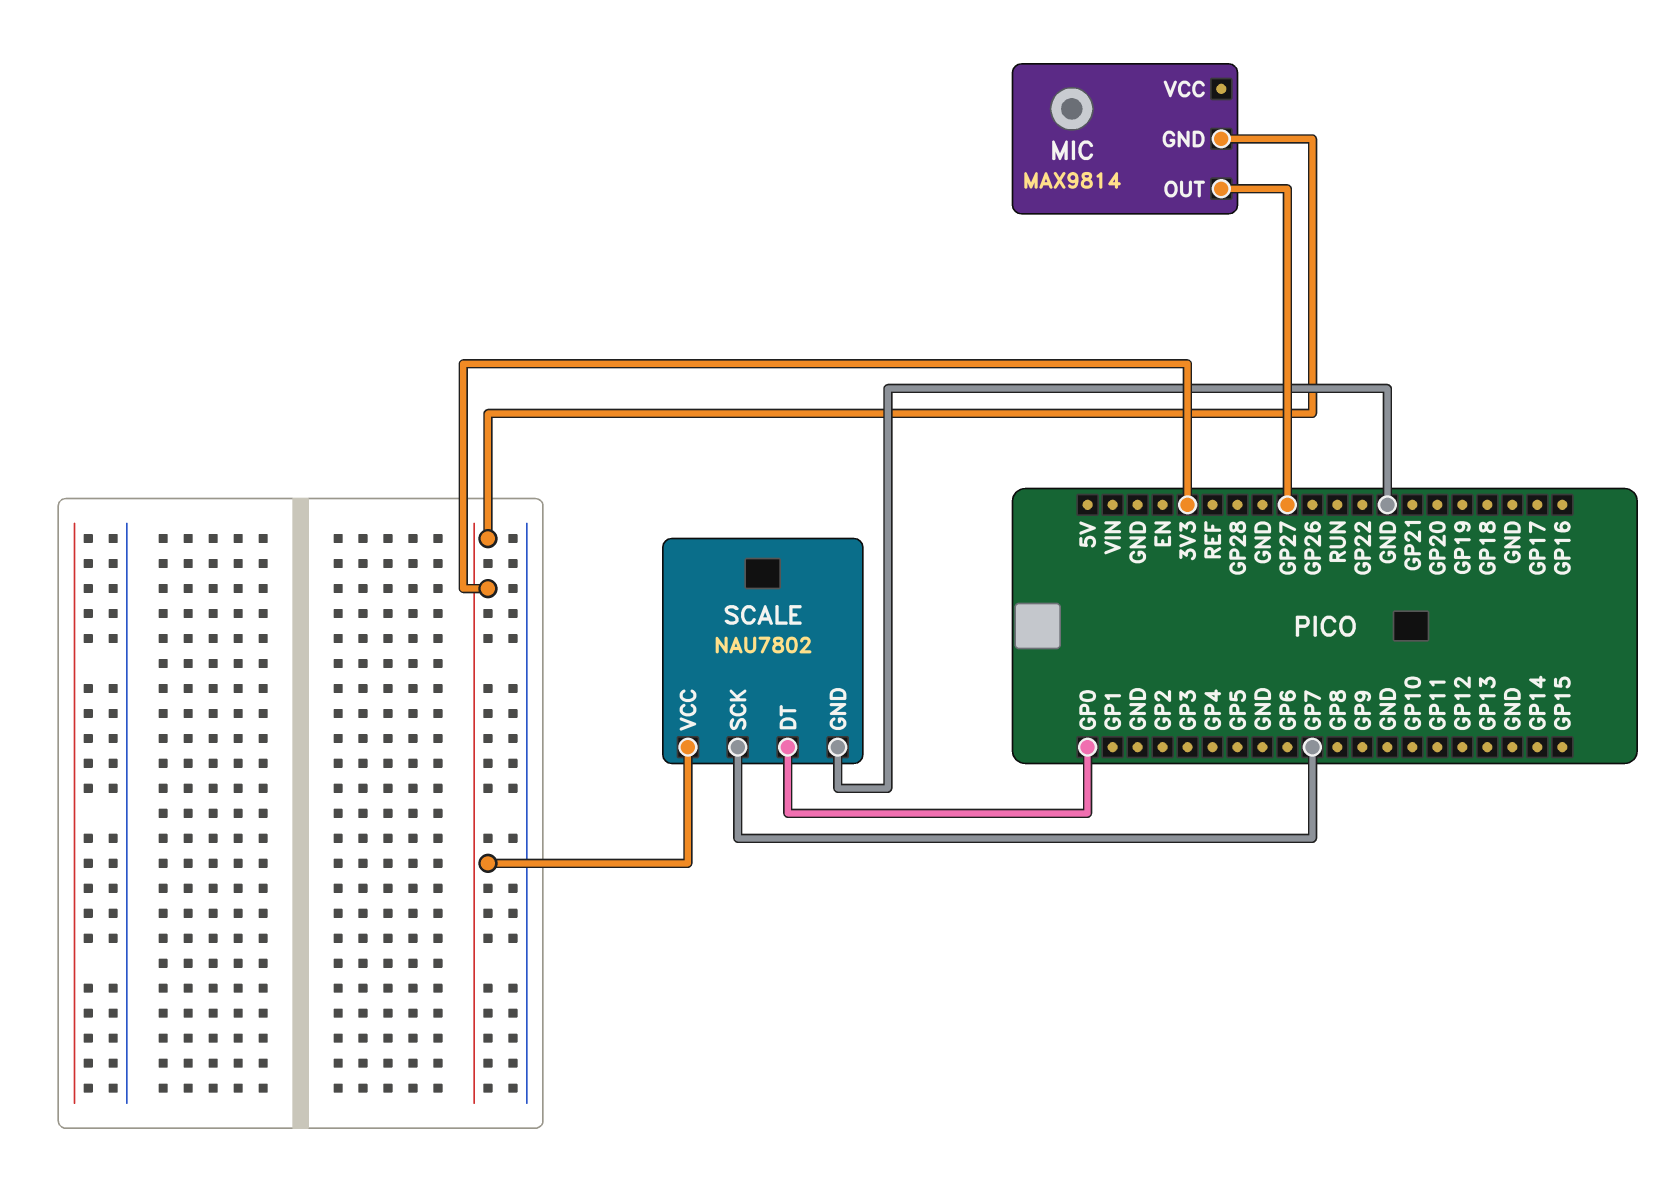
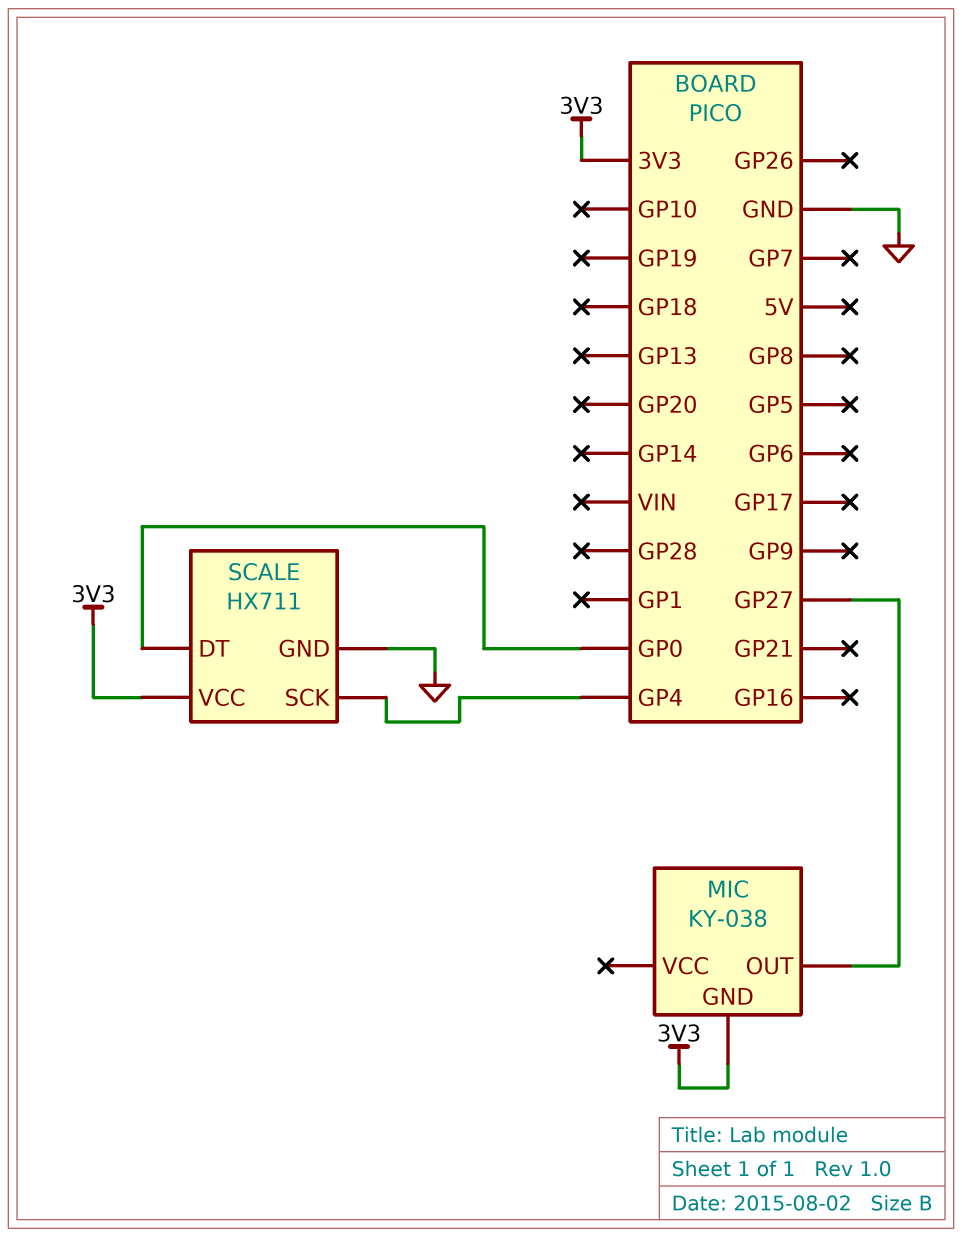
MIC: MAX9814 -> KY-038
SCALE: NAU7802 -> HX711
SCALE pin SCK: GP7 -> GP4

